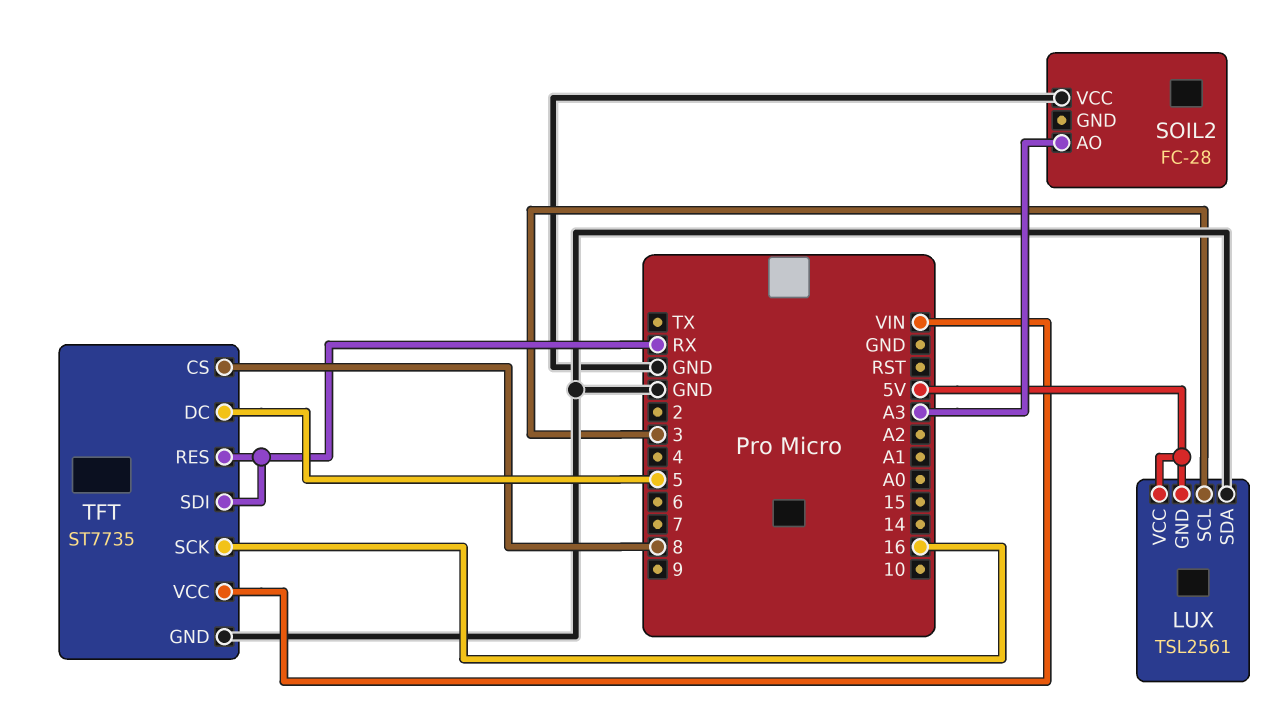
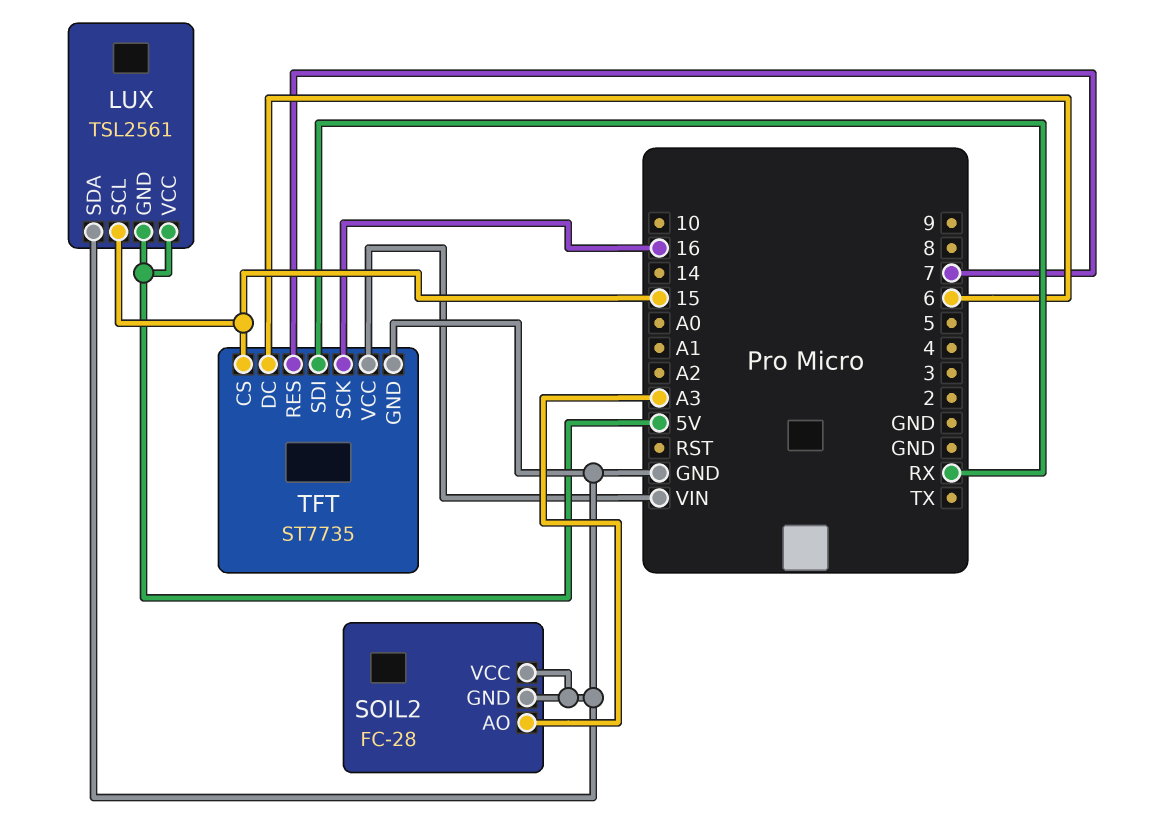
LUX pin SCL: 3 -> 15
SOIL2 pin GND: none -> GND
TFT pin CS: 8 -> 15
TFT pin DC: 5 -> 6
TFT pin RES: RX -> 7

